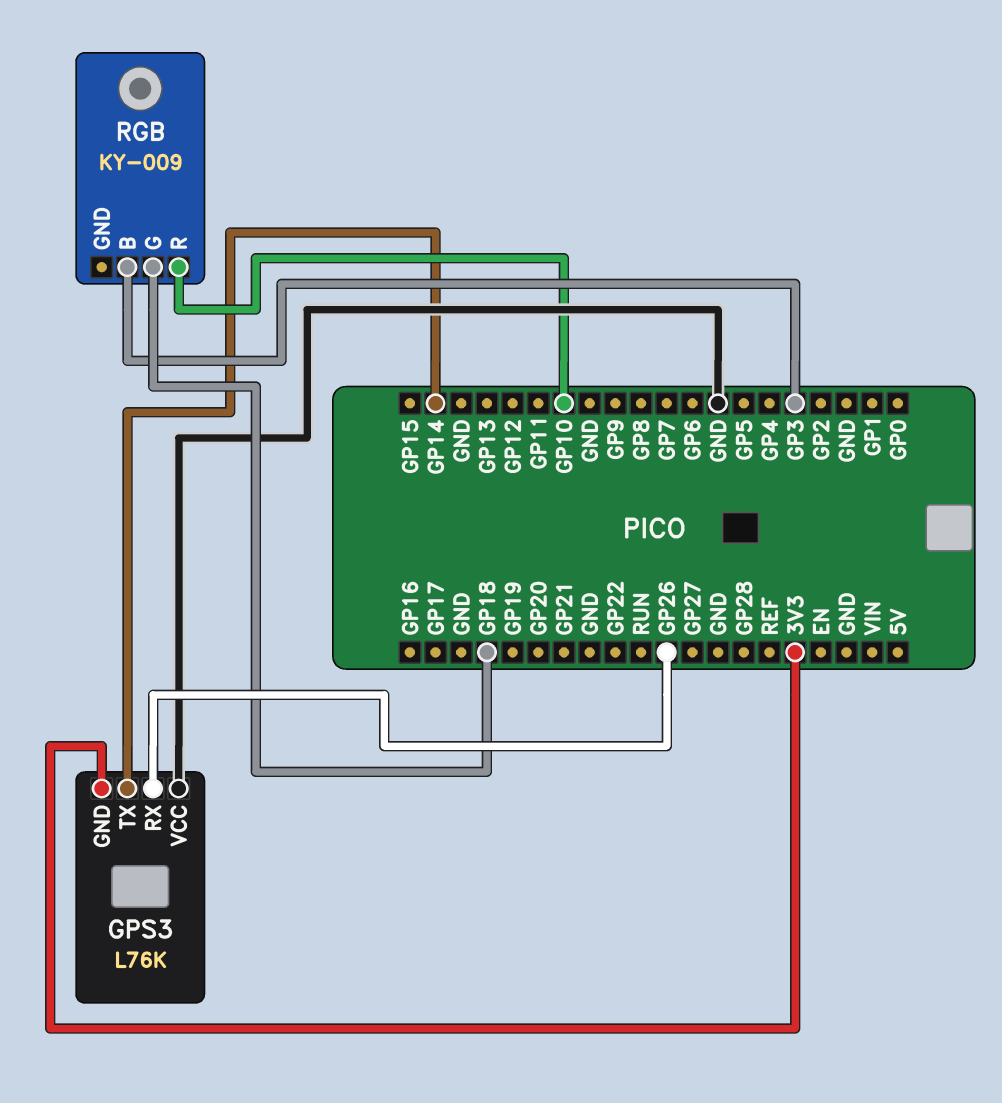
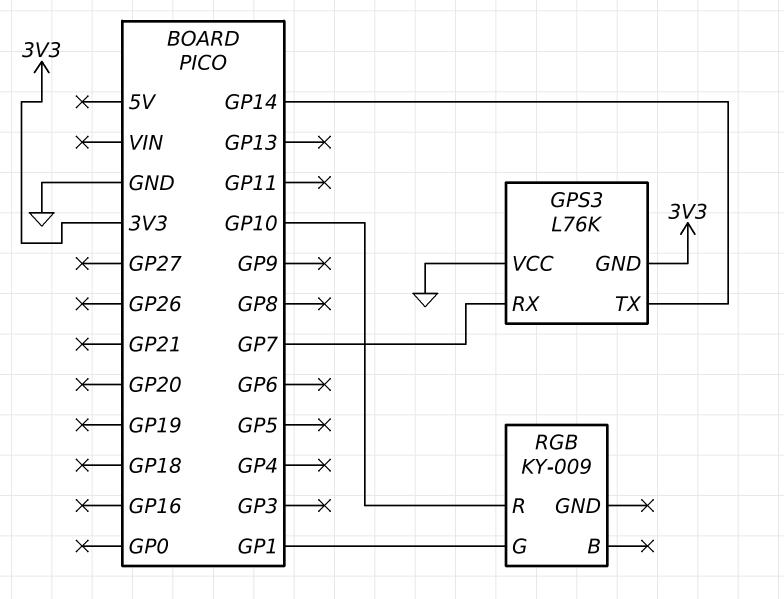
GPS3 pin RX: GP26 -> GP7
RGB pin B: GP3 -> none
RGB pin G: GP18 -> GP1

